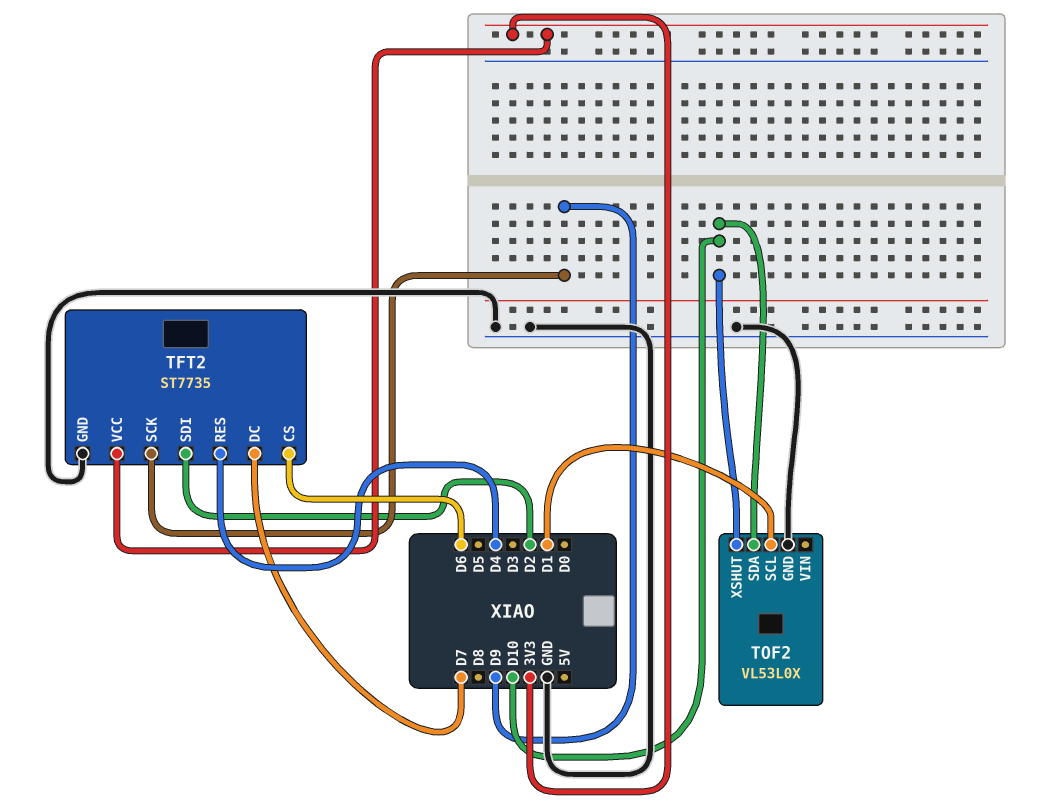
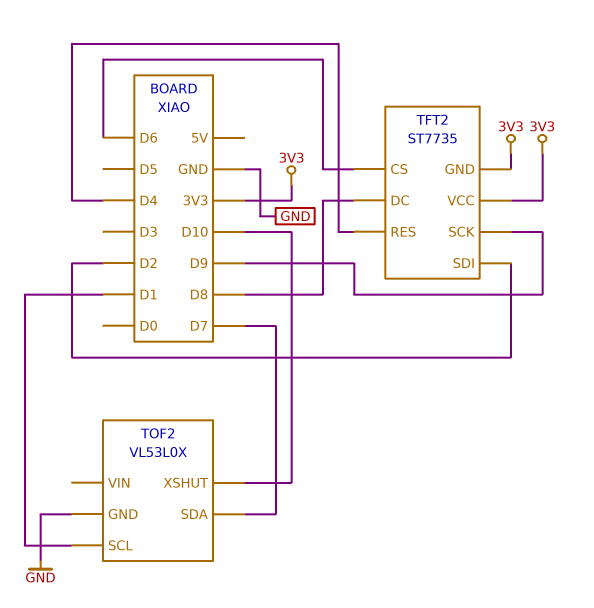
TFT2 pin DC: D7 -> D8
TFT2 pin GND: GND -> 3V3
TOF2 pin SDA: D10 -> D7

